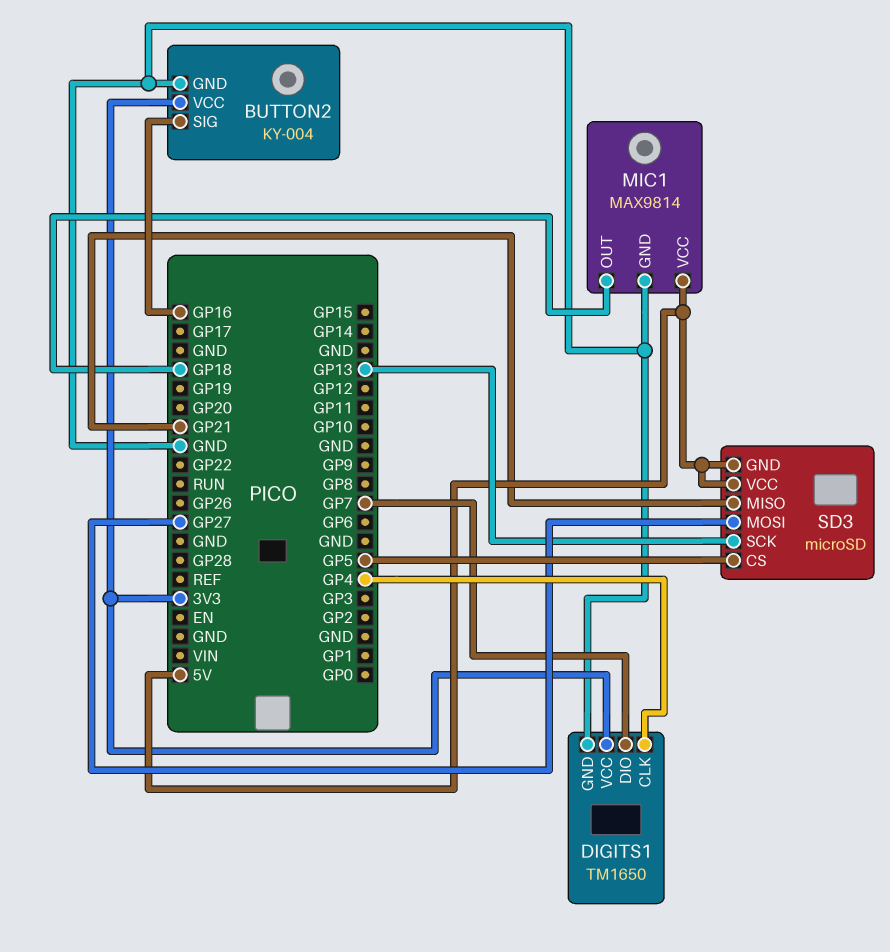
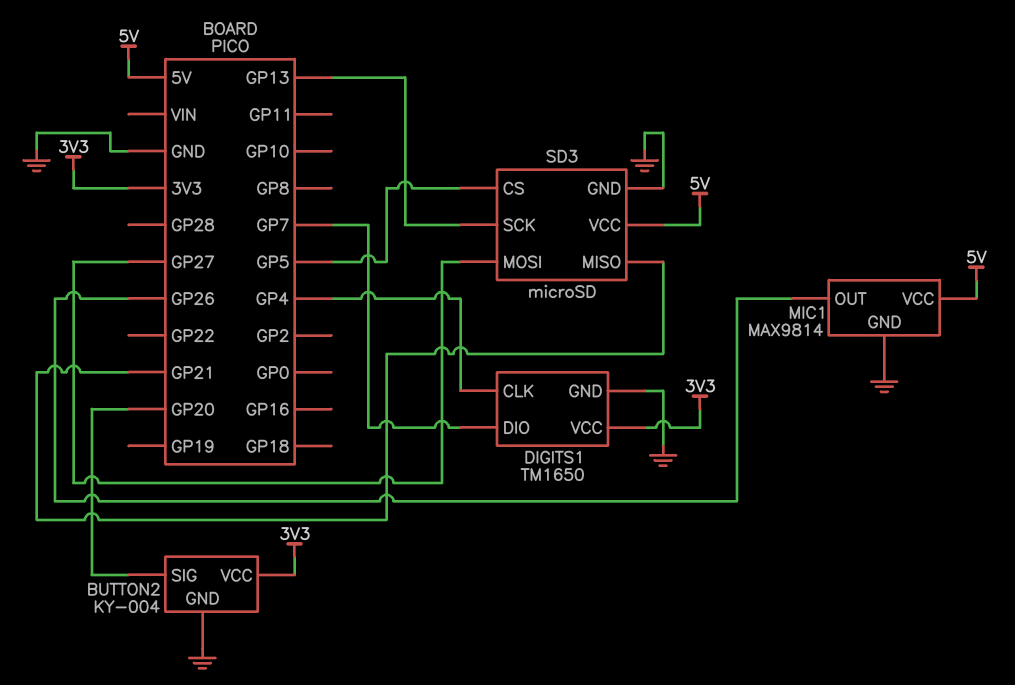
BUTTON2 pin SIG: GP16 -> GP20
MIC1 pin OUT: GP18 -> GP26
SD3 pin GND: 5V -> GND

